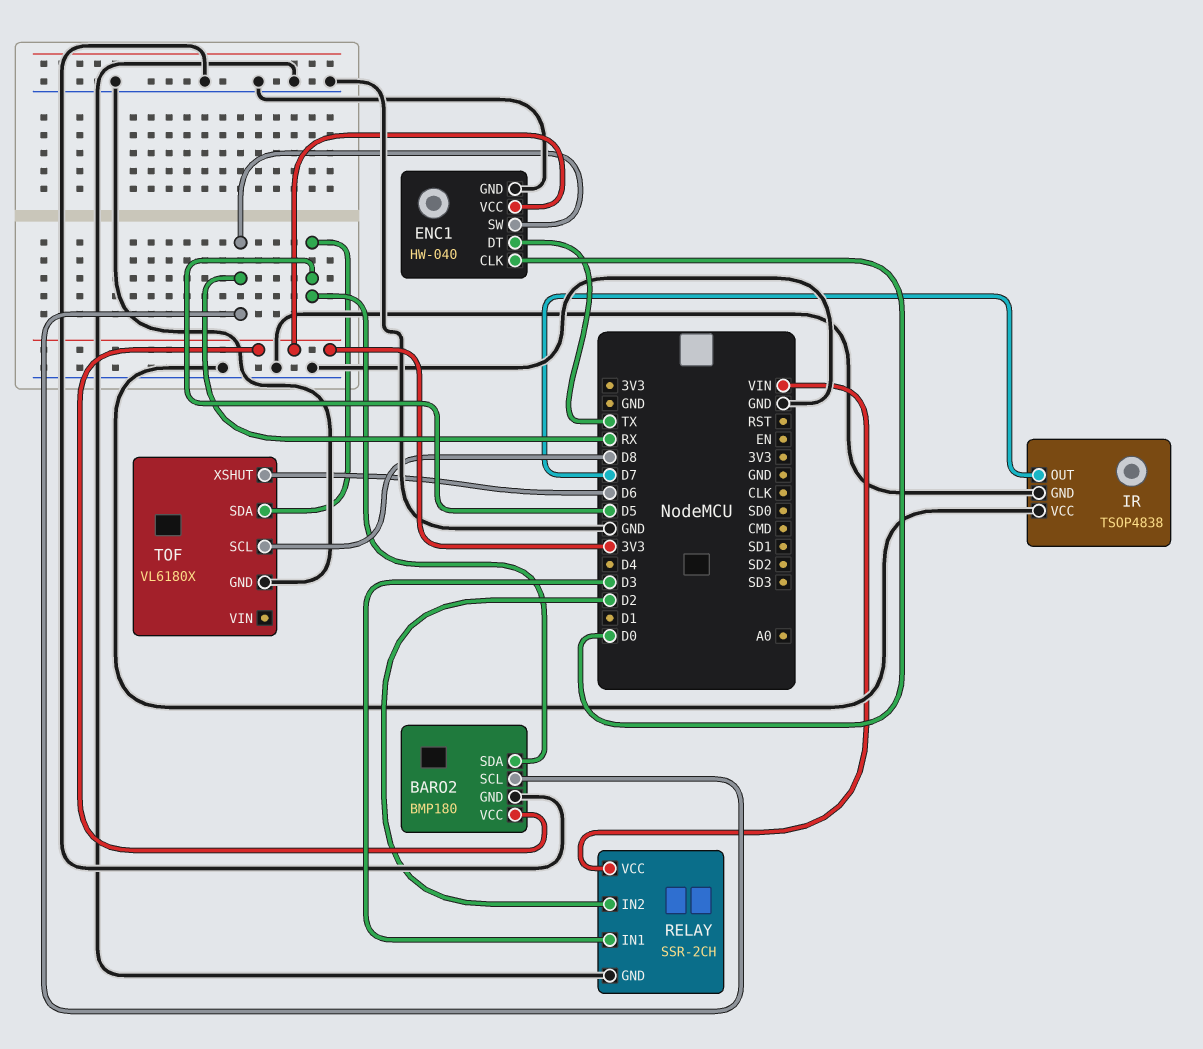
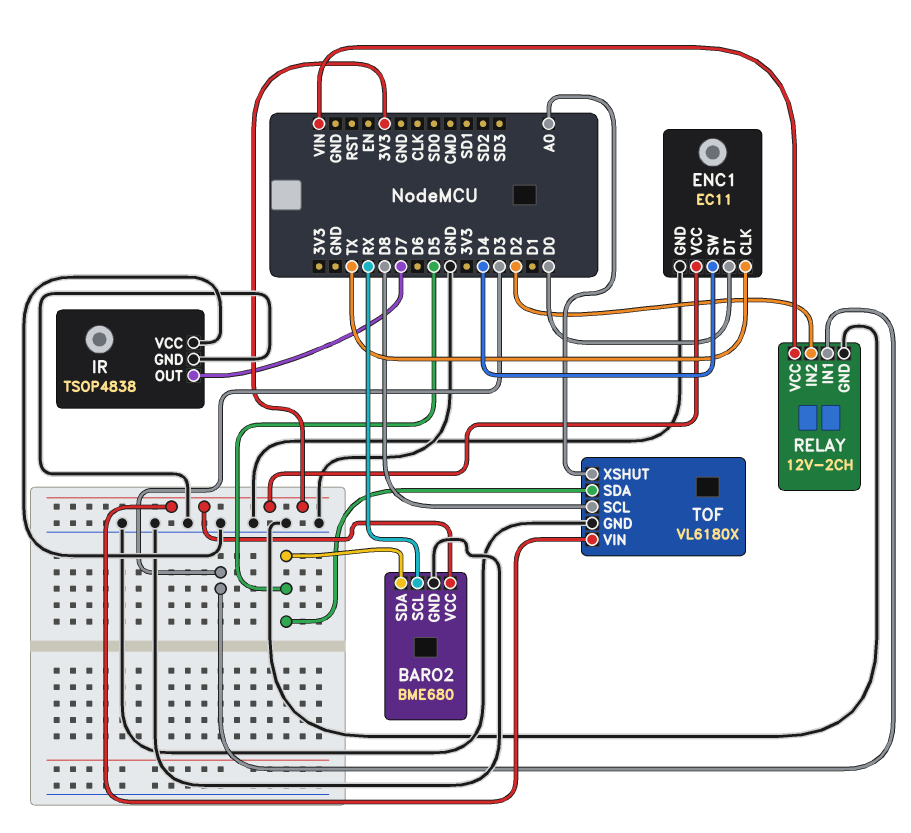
BARO2: BMP180 -> BME680
ENC1: HW-040 -> EC11
ENC1 pin CLK: D0 -> TX
ENC1 pin DT: TX -> D0
ENC1 pin SW: RX -> D4
RELAY: SSR-2CH -> 12V-2CH
TOF pin VIN: none -> 3V3
TOF pin XSHUT: D6 -> A0

